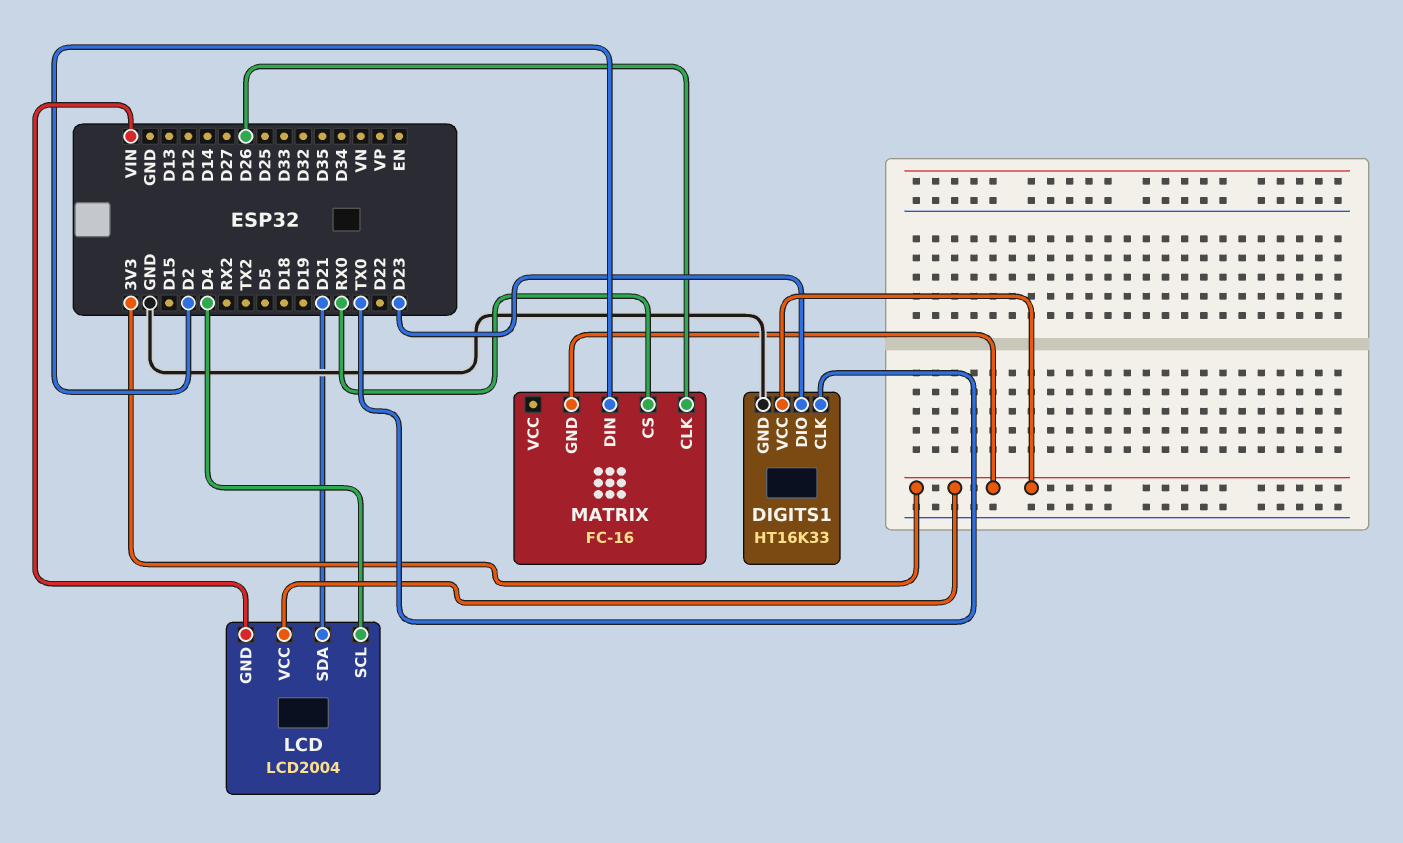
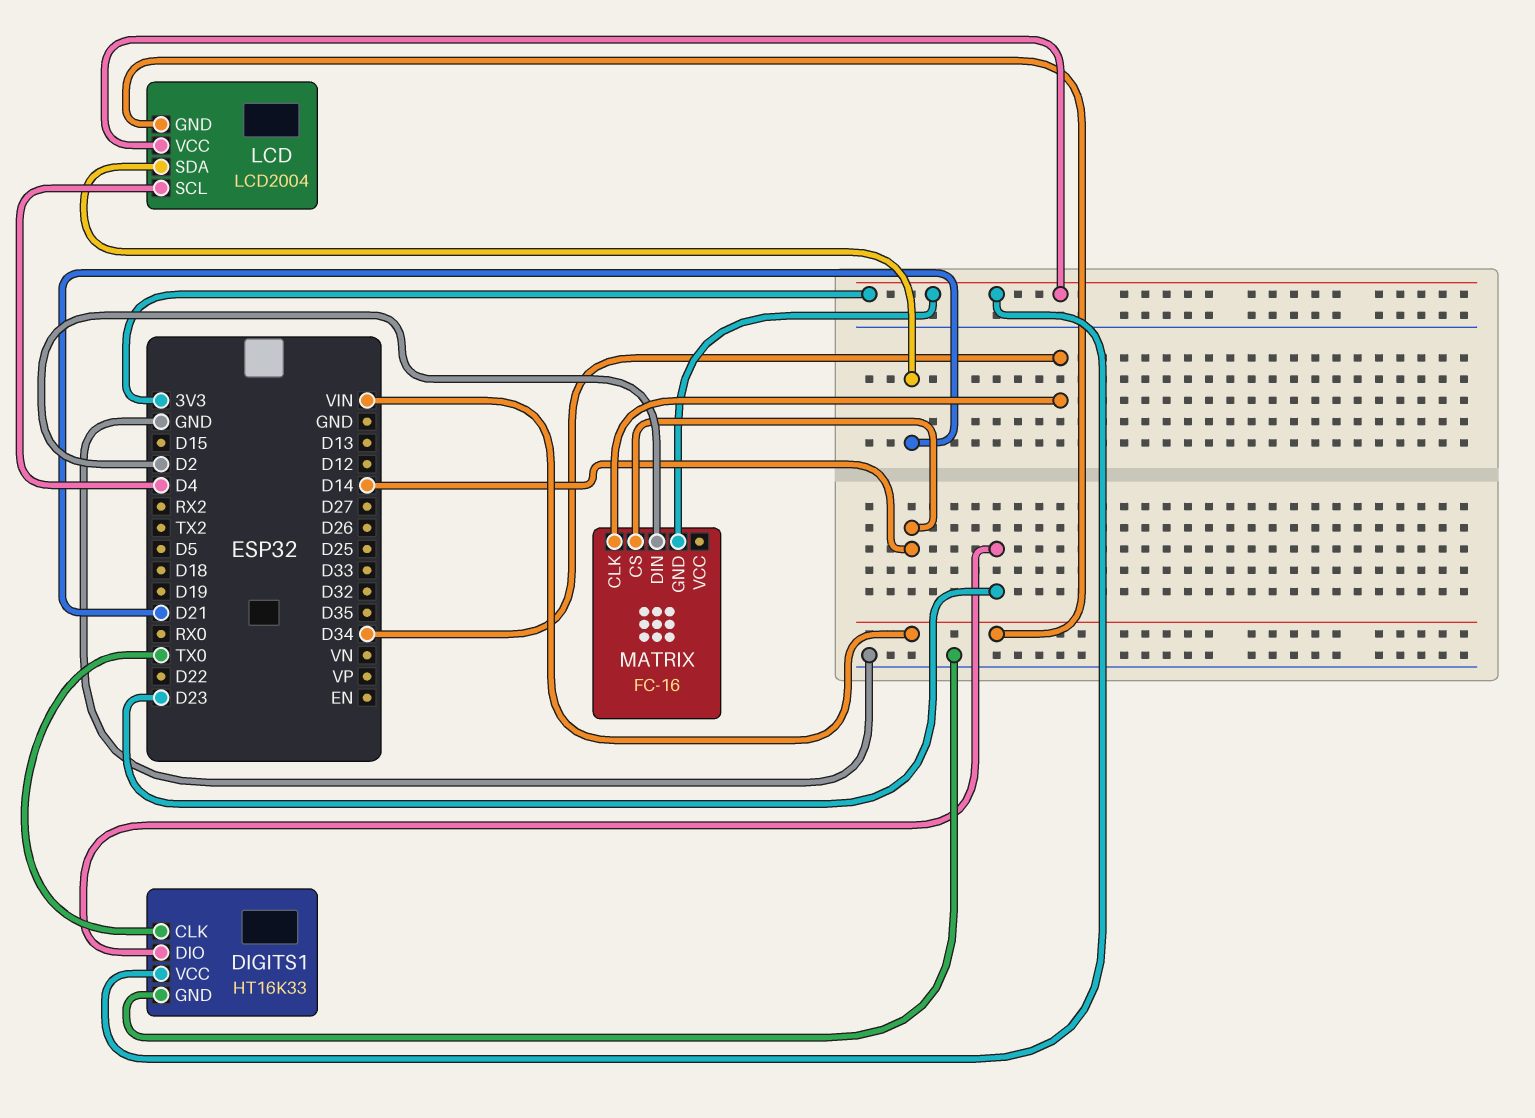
MATRIX pin CLK: D26 -> D34
MATRIX pin CS: RX0 -> D14

